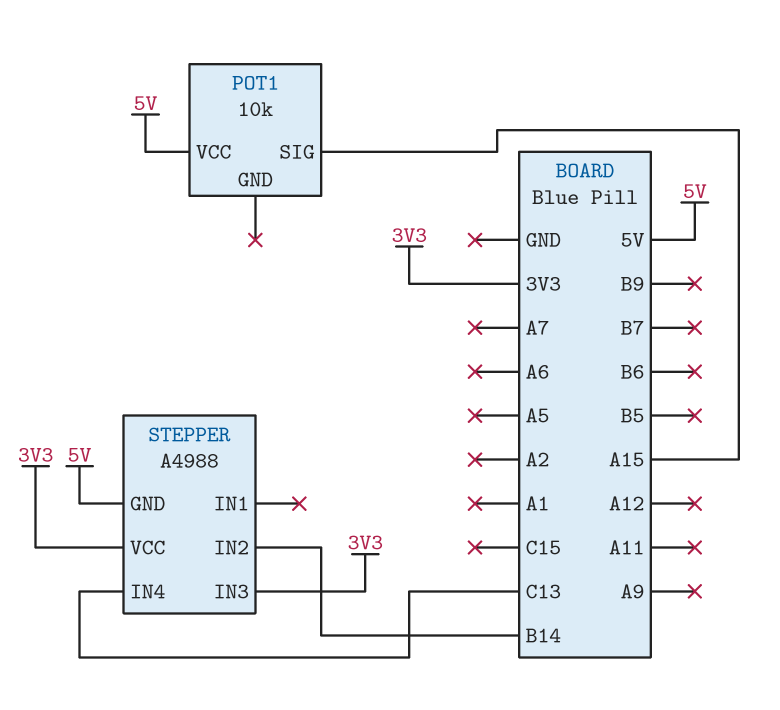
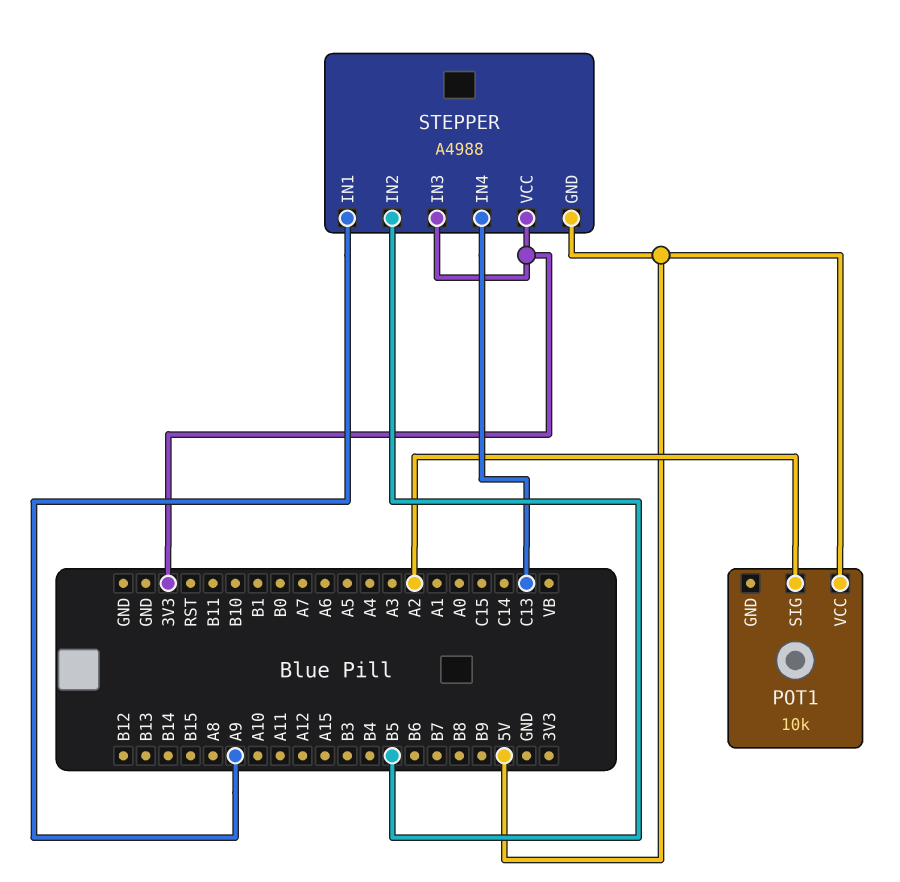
POT1 pin SIG: A15 -> A2
STEPPER pin IN1: none -> A9
STEPPER pin IN2: B14 -> B5

